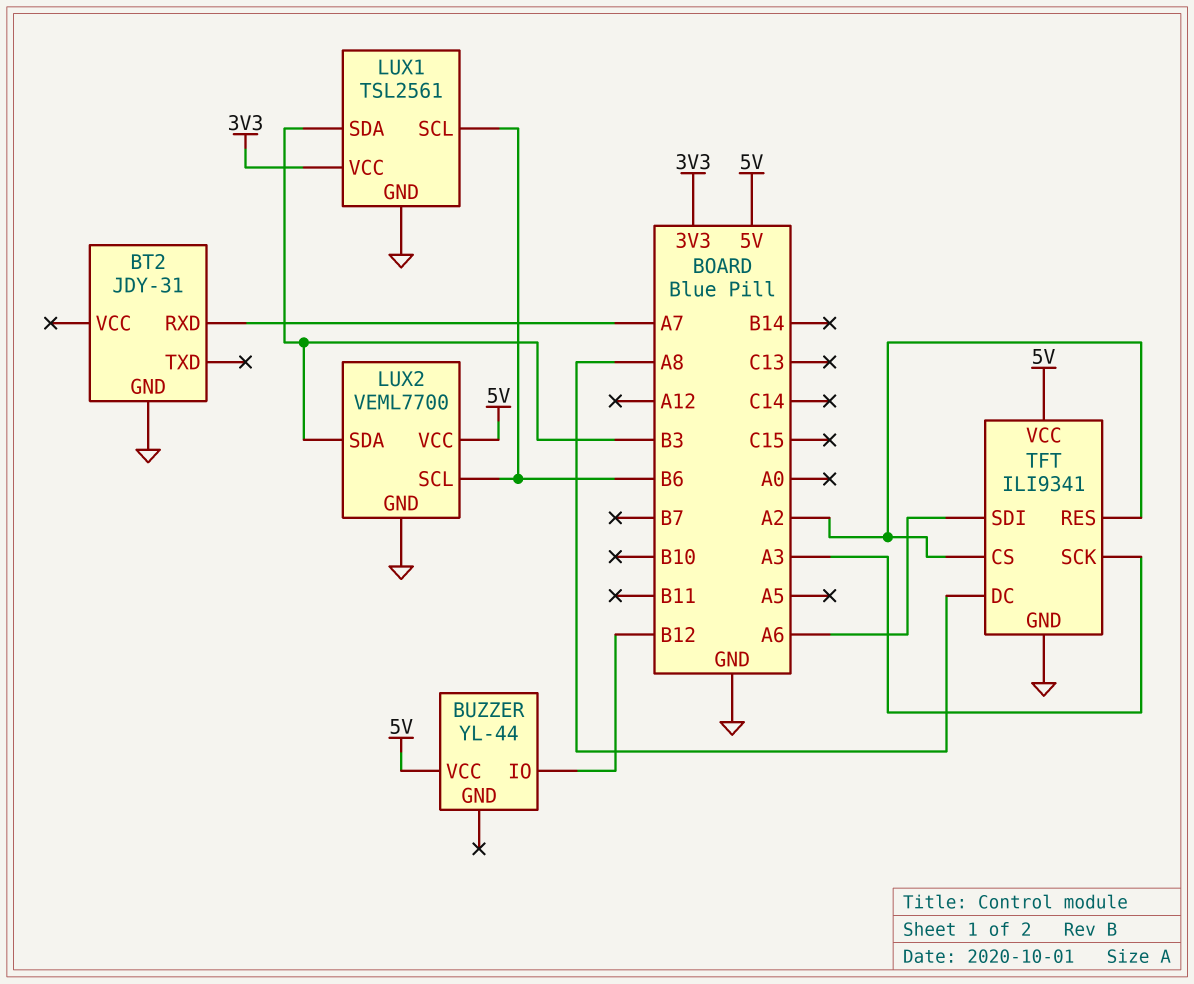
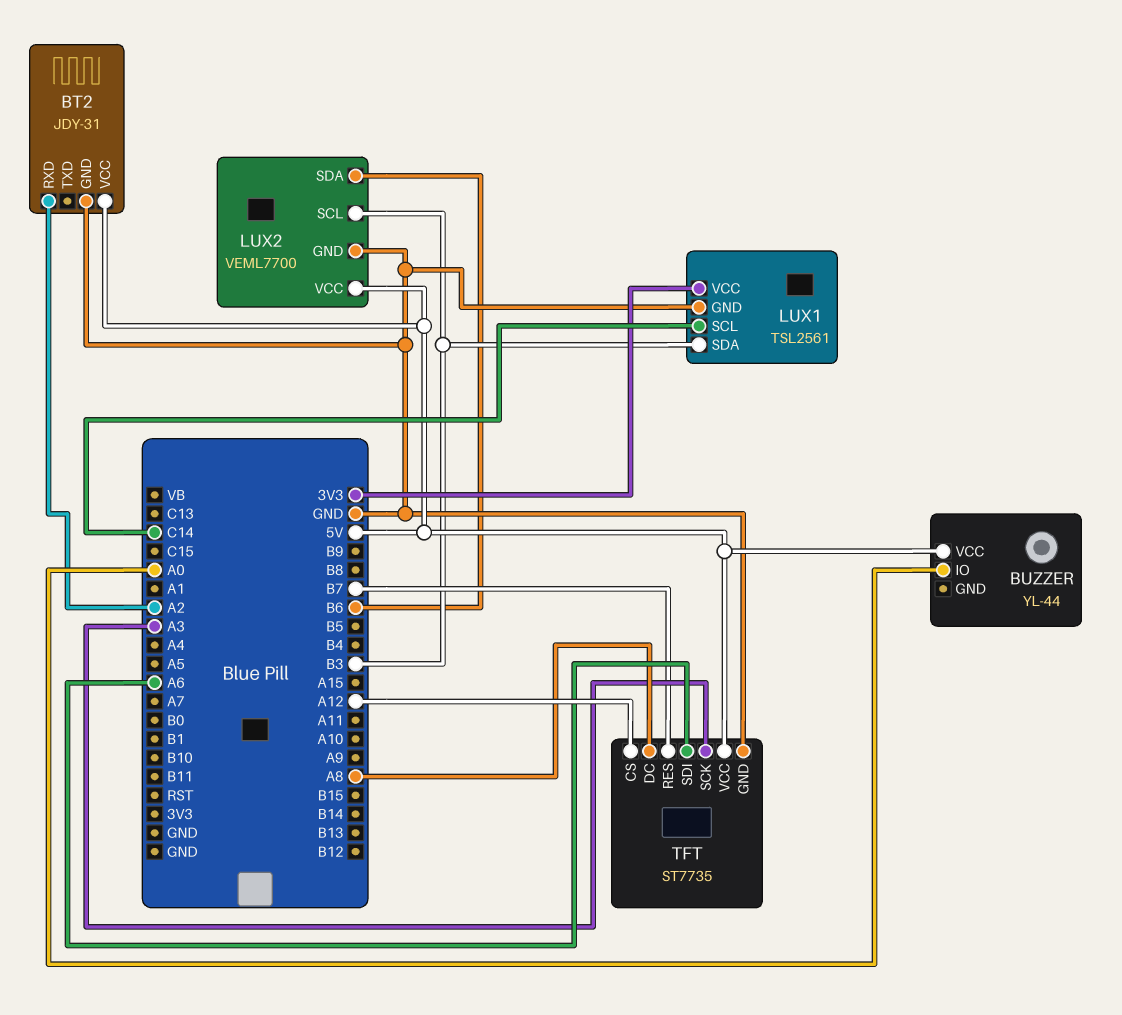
BT2 pin RXD: A7 -> A2
BT2 pin VCC: none -> 5V
BUZZER pin IO: B12 -> A0
LUX1 pin SCL: B6 -> C14
LUX2 pin SCL: B6 -> B3
LUX2 pin SDA: B3 -> B6
TFT: ILI9341 -> ST7735
TFT pin CS: A2 -> A12
TFT pin RES: A2 -> B7

